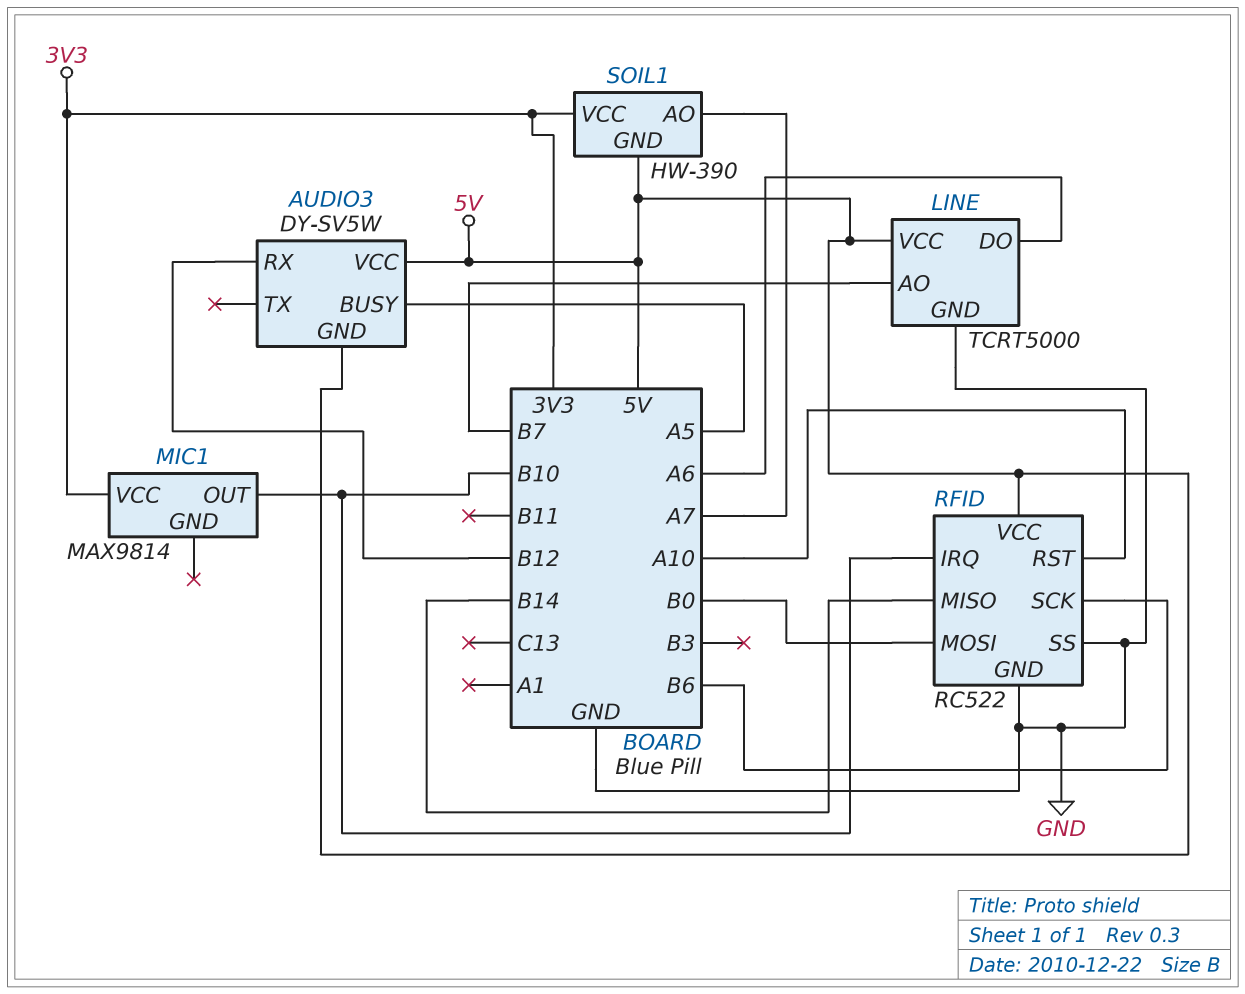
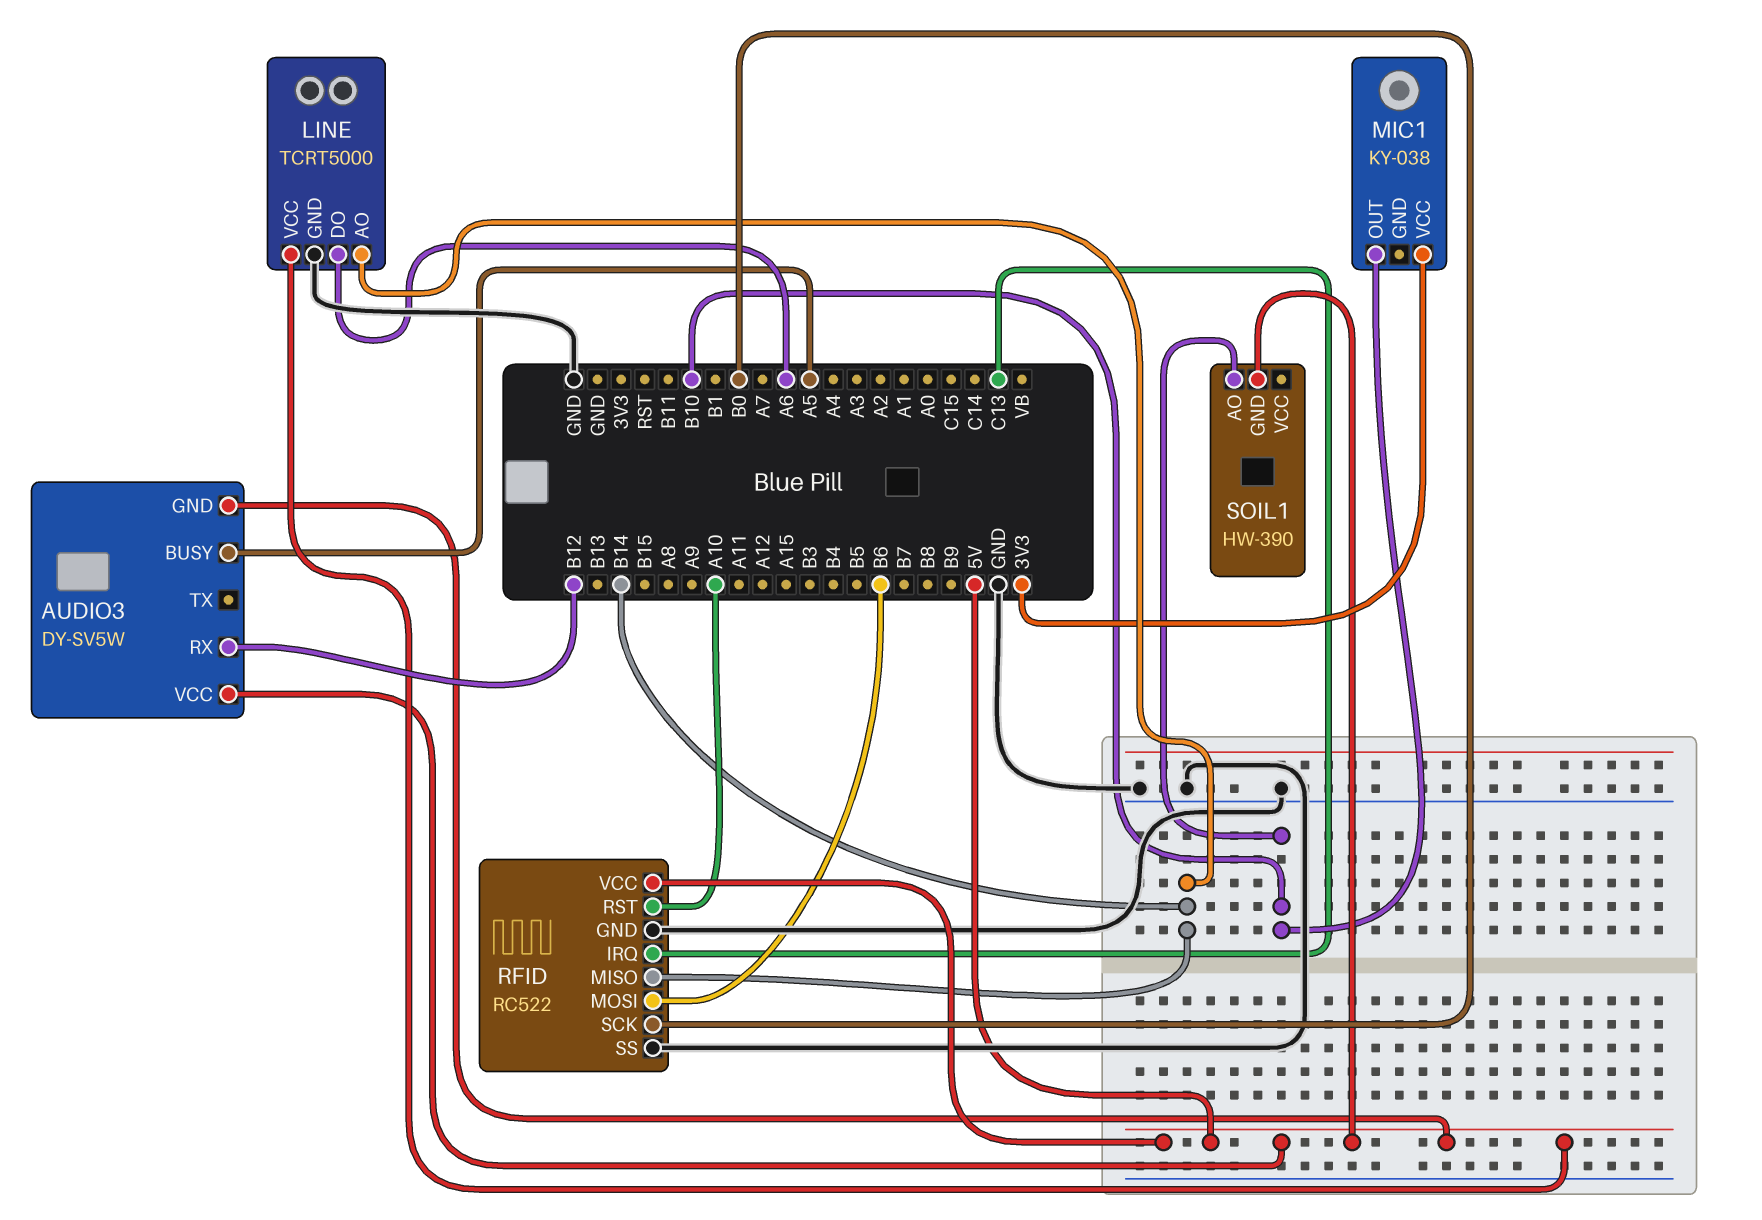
LINE pin AO: B7 -> B14
MIC1: MAX9814 -> KY-038
RFID pin IRQ: B10 -> C13
RFID pin MOSI: B0 -> B6
RFID pin SCK: B6 -> B0
SOIL1 pin AO: A7 -> B10
SOIL1 pin VCC: 3V3 -> none

